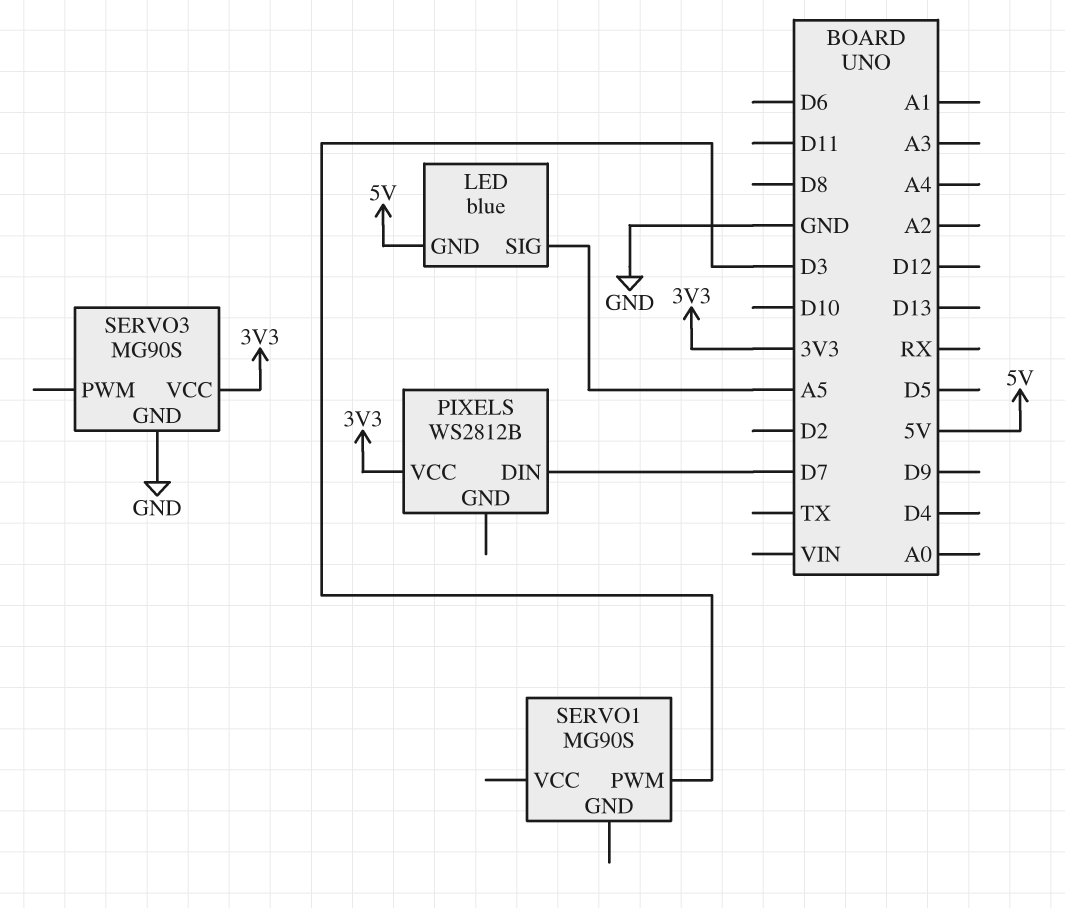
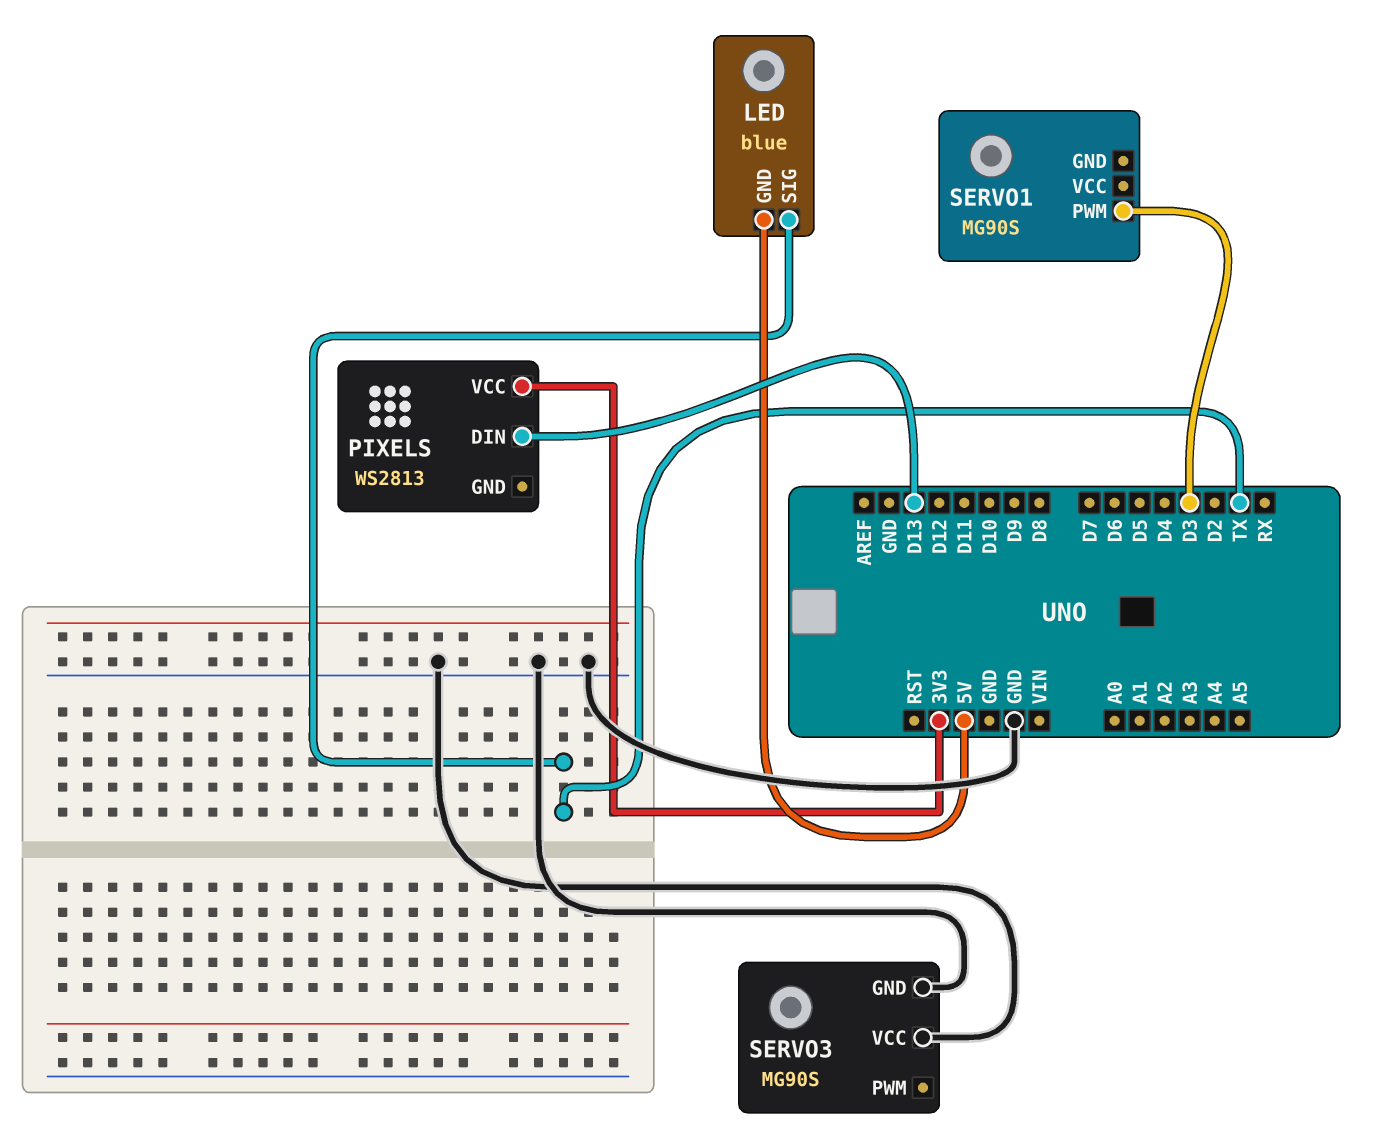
LED pin SIG: A5 -> TX
PIXELS: WS2812B -> WS2813
PIXELS pin DIN: D7 -> D13
SERVO3 pin VCC: 3V3 -> GND

